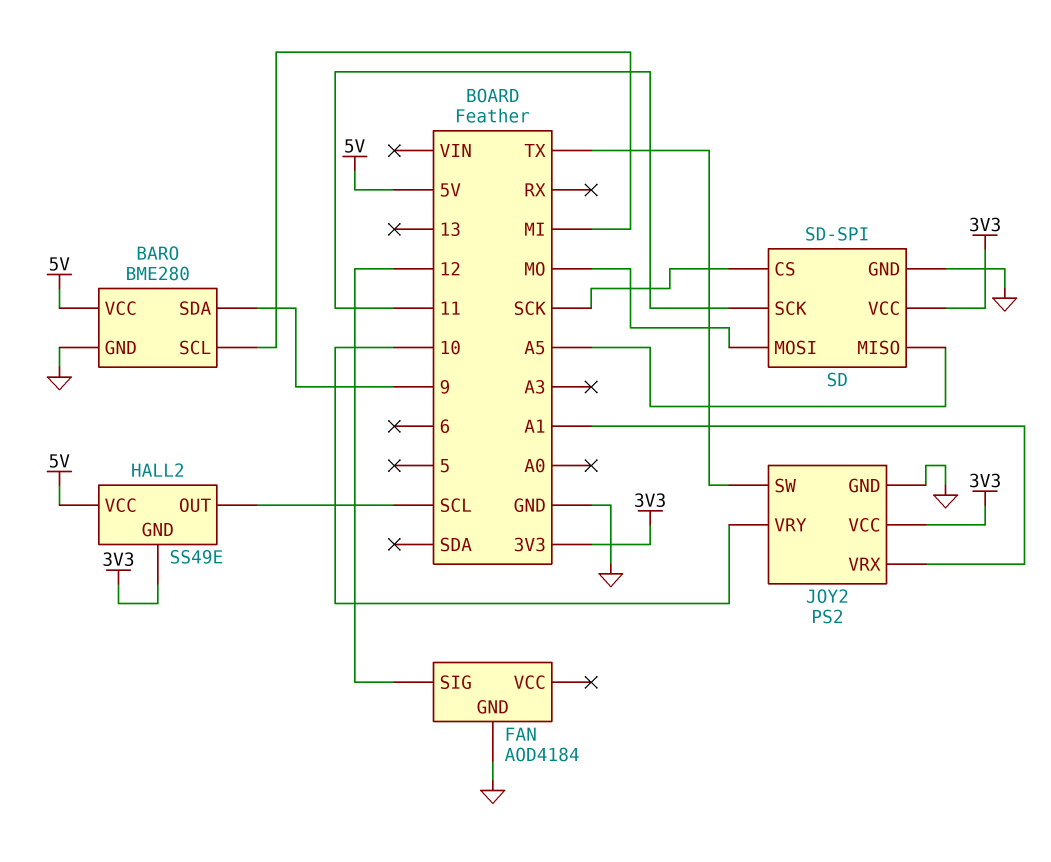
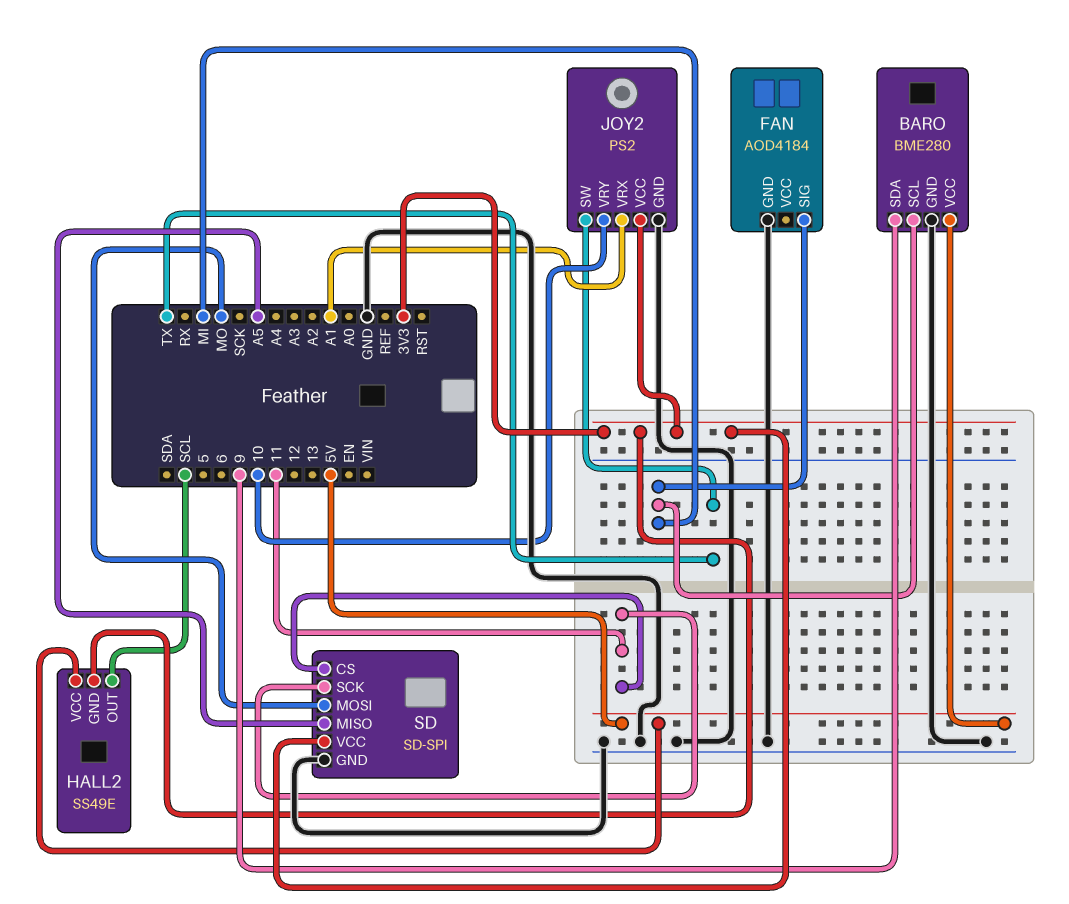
FAN pin SIG: 12 -> MI
SD pin CS: SCK -> 11

